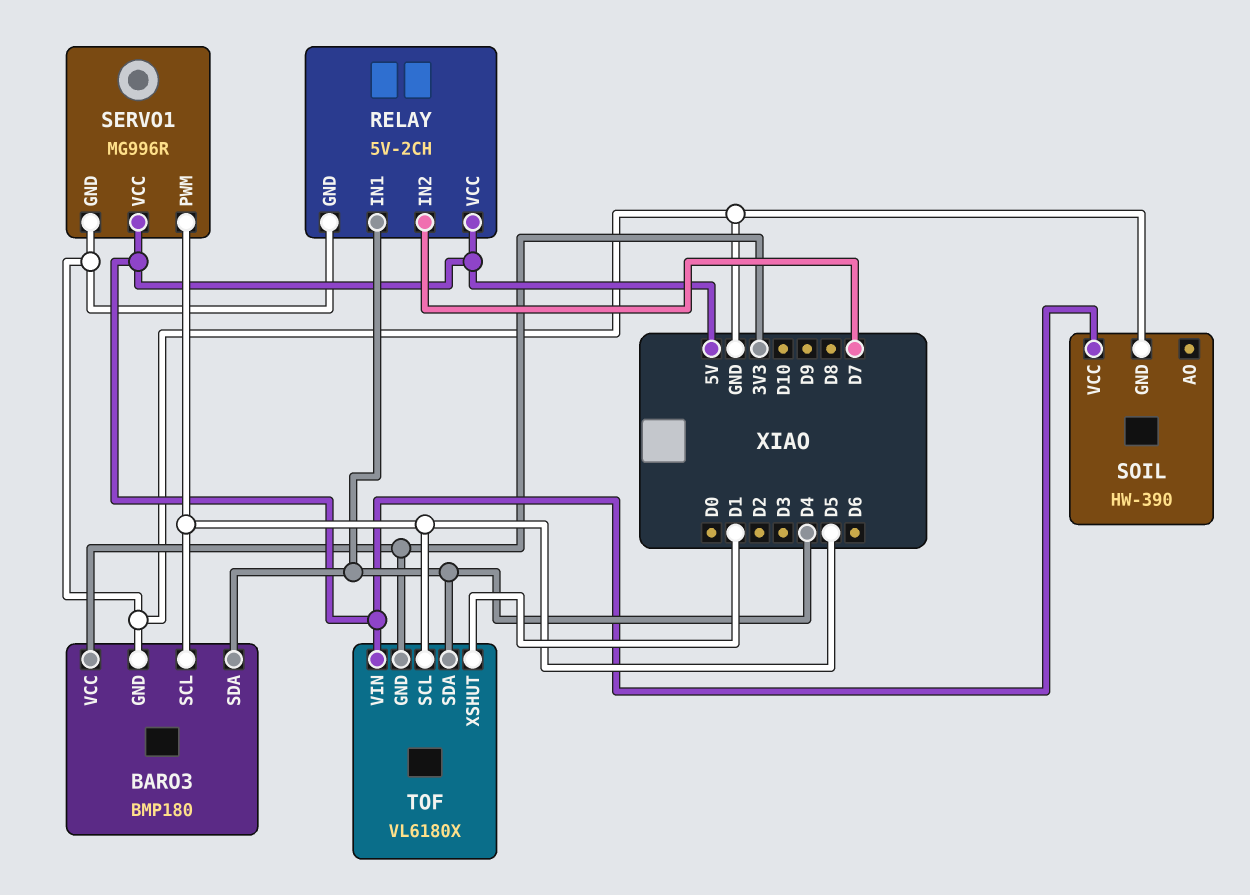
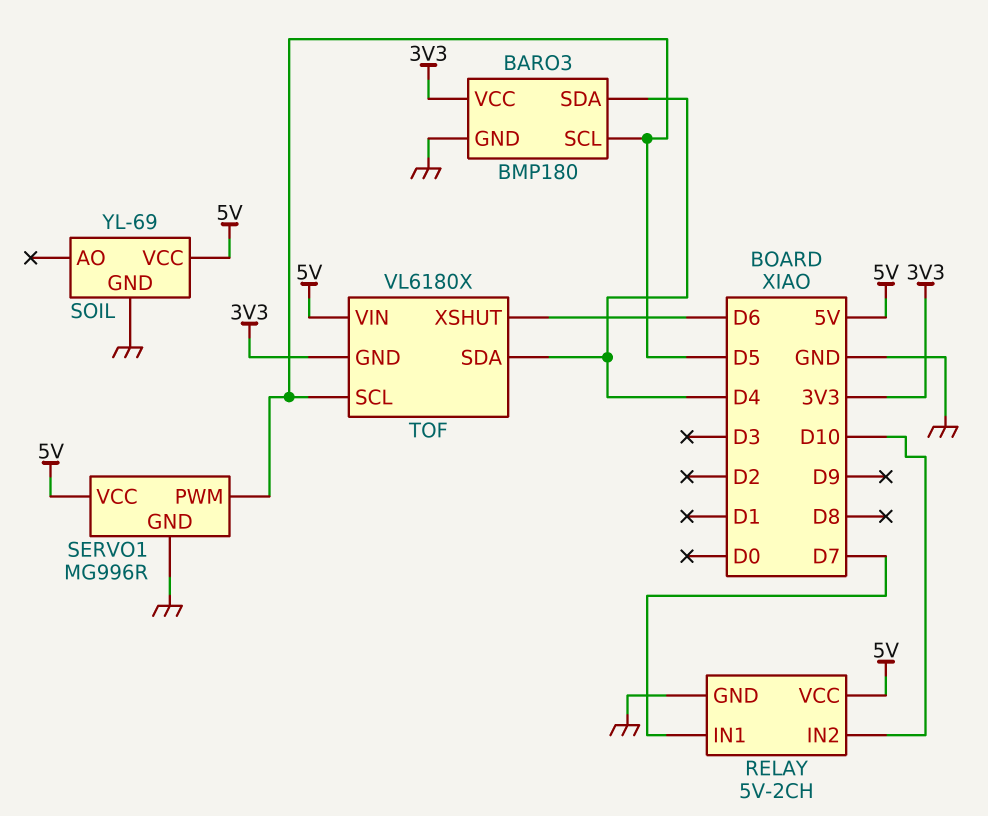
RELAY pin IN1: D4 -> D7
RELAY pin IN2: D7 -> D10
SOIL: HW-390 -> YL-69
TOF pin XSHUT: D1 -> D6

